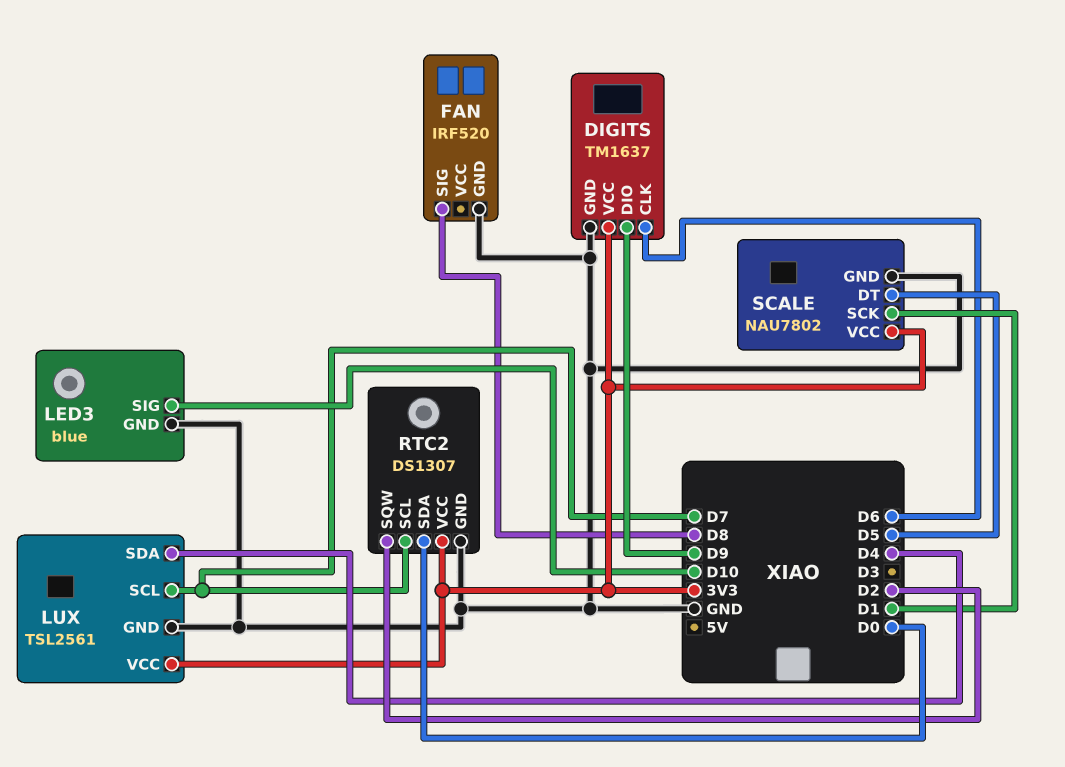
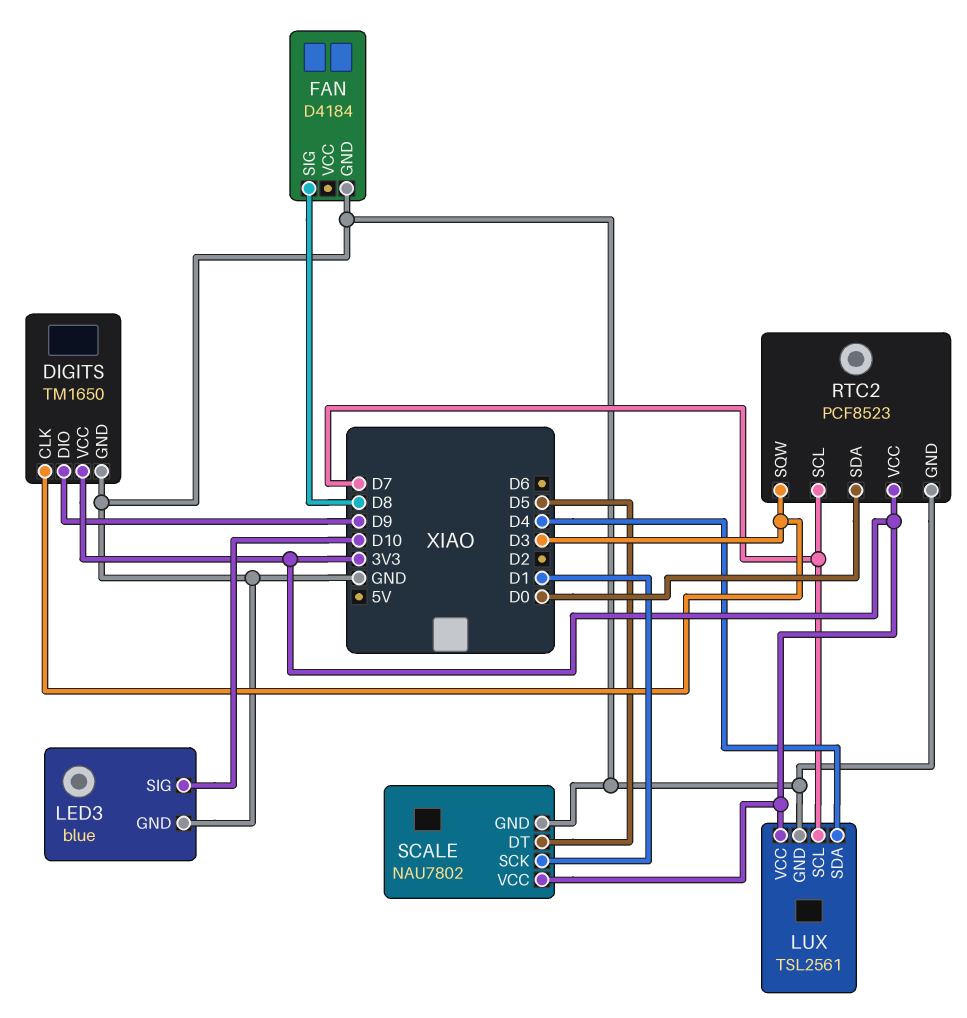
DIGITS: TM1637 -> TM1650
DIGITS pin CLK: D6 -> D3
FAN: IRF520 -> D4184
RTC2: DS1307 -> PCF8523
RTC2 pin SQW: D2 -> D3

